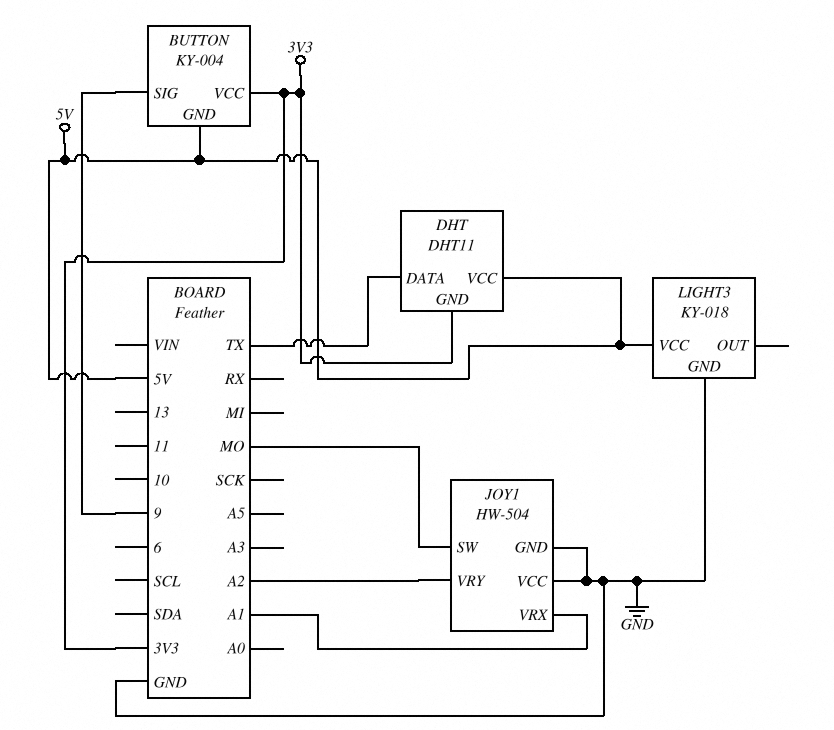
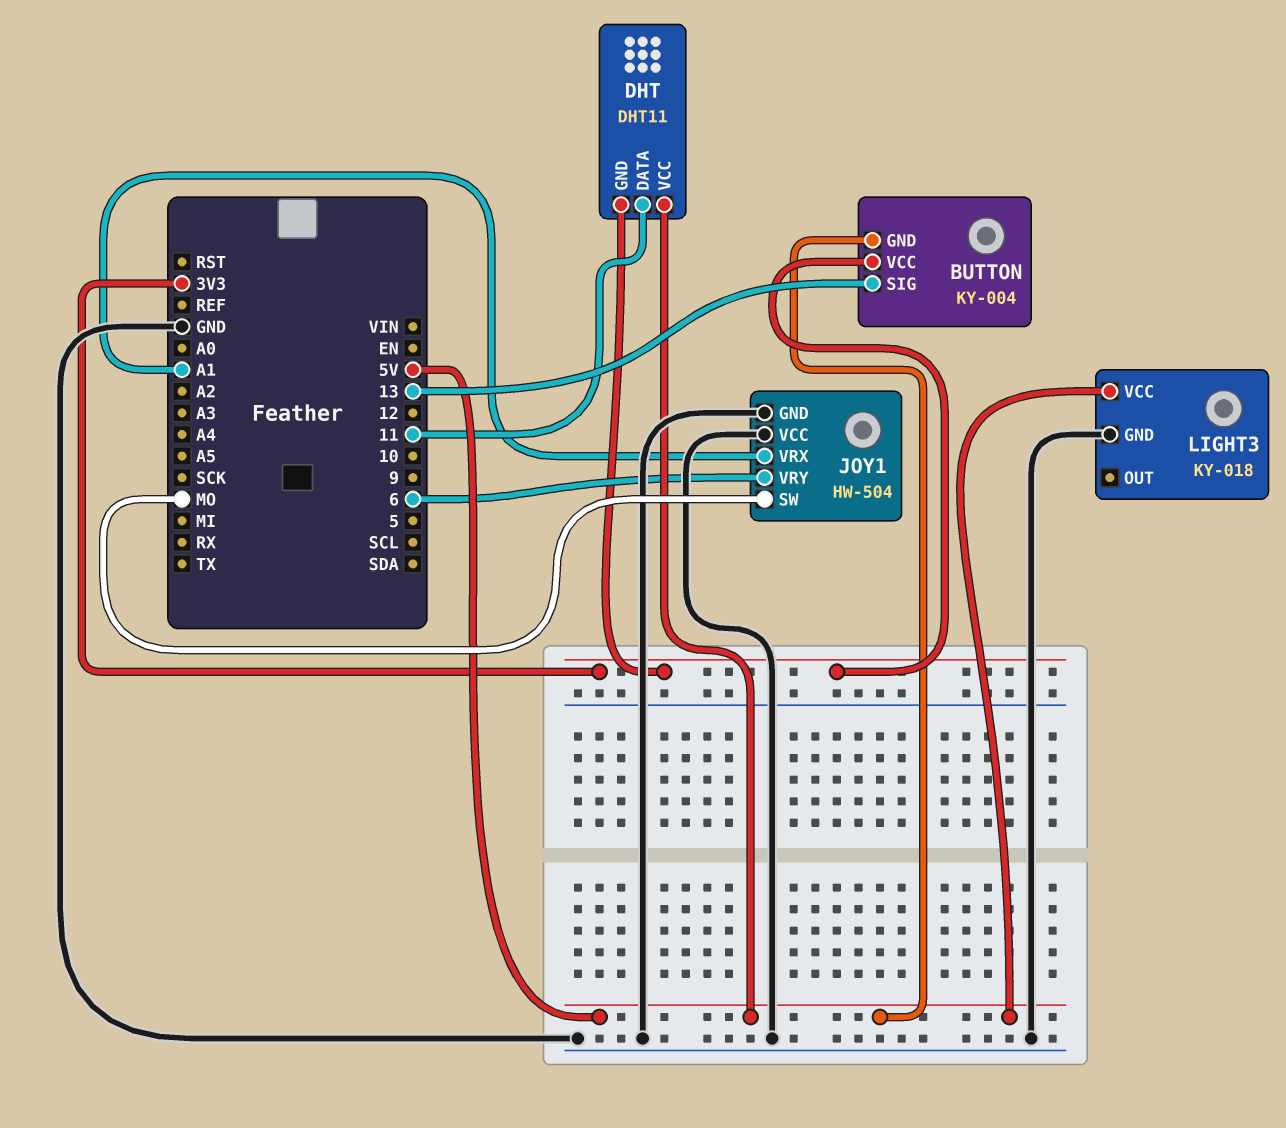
BUTTON pin SIG: 9 -> 13
DHT pin DATA: TX -> 11
JOY1 pin VRY: A2 -> 6

